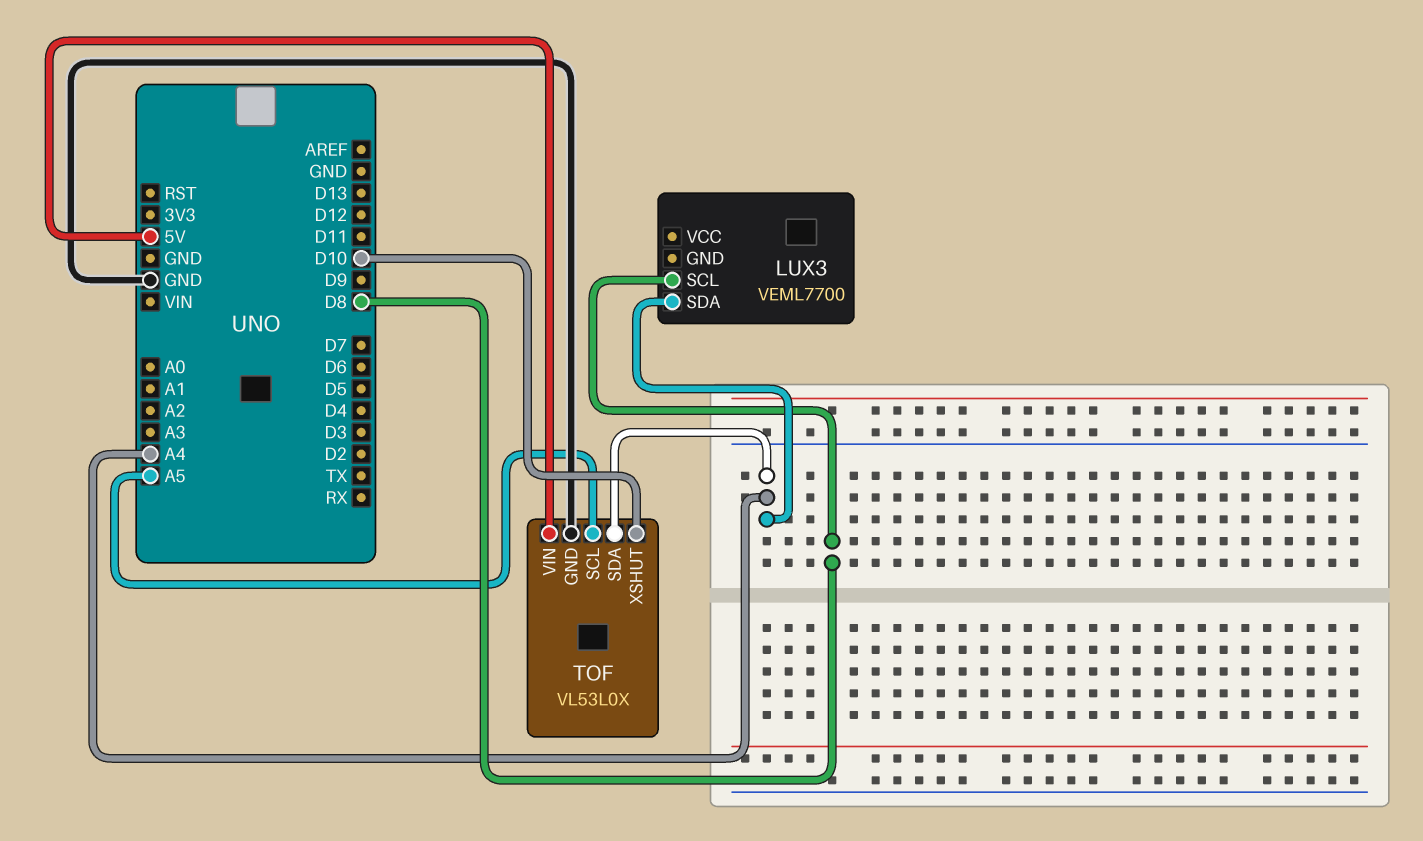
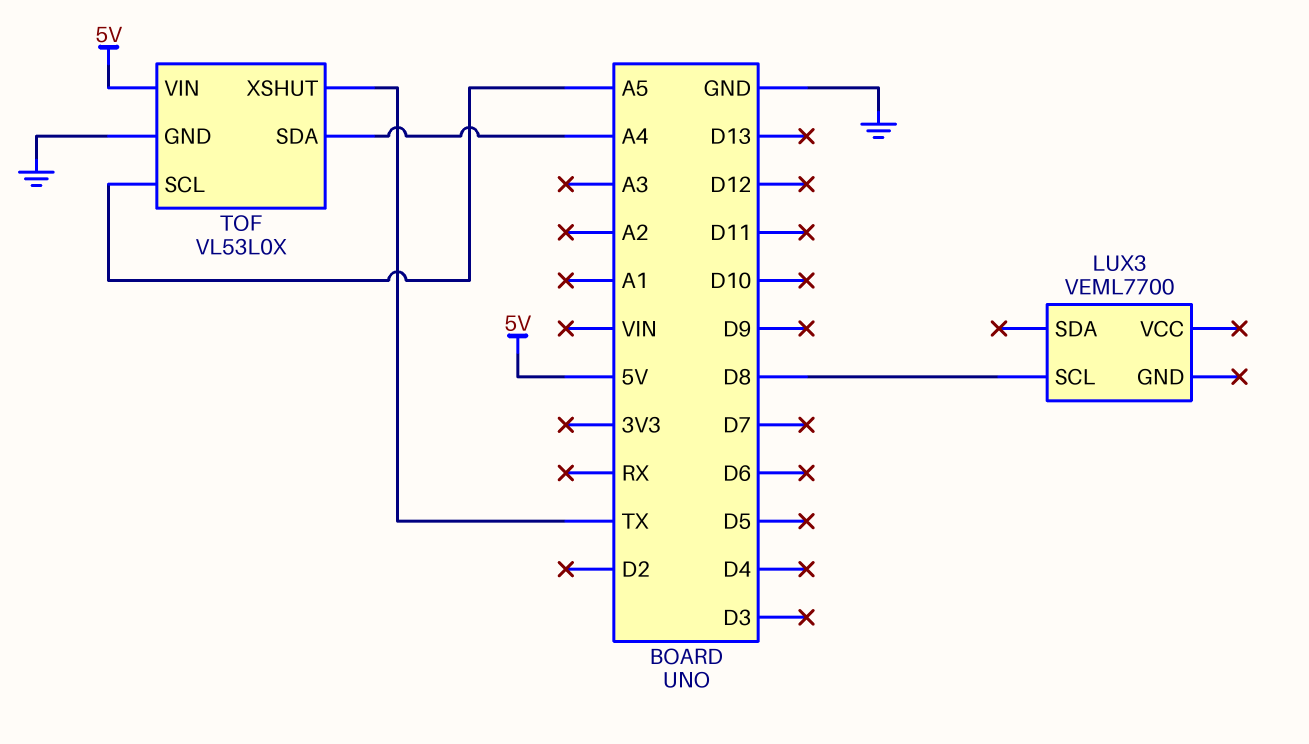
LUX3 pin SDA: A4 -> none
TOF pin XSHUT: D10 -> TX

